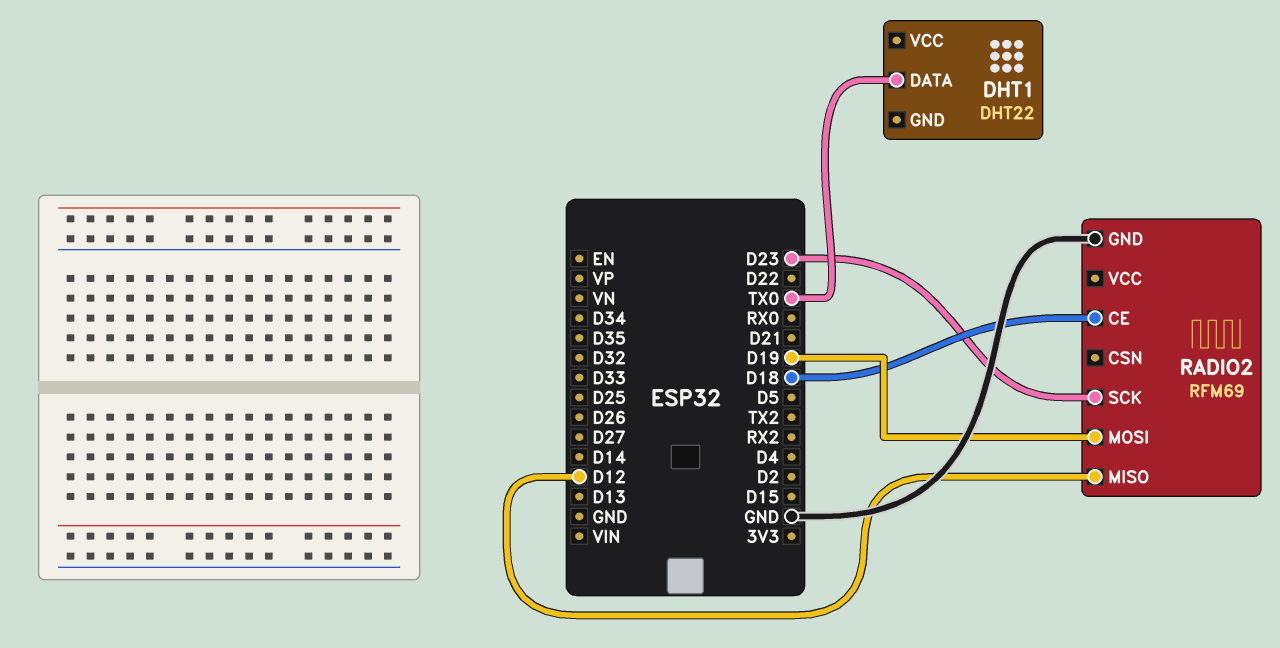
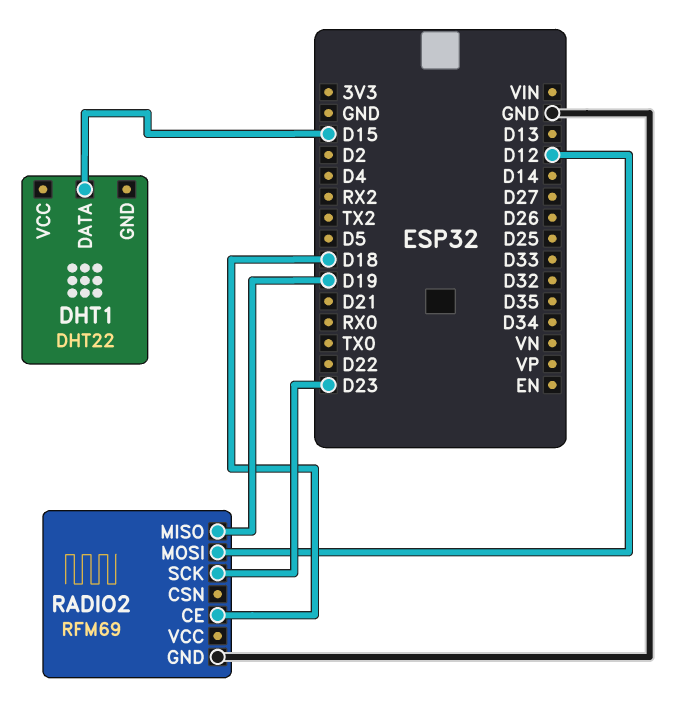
DHT1 pin DATA: TX0 -> D15
RADIO2 pin MISO: D12 -> D19
RADIO2 pin MOSI: D19 -> D12

